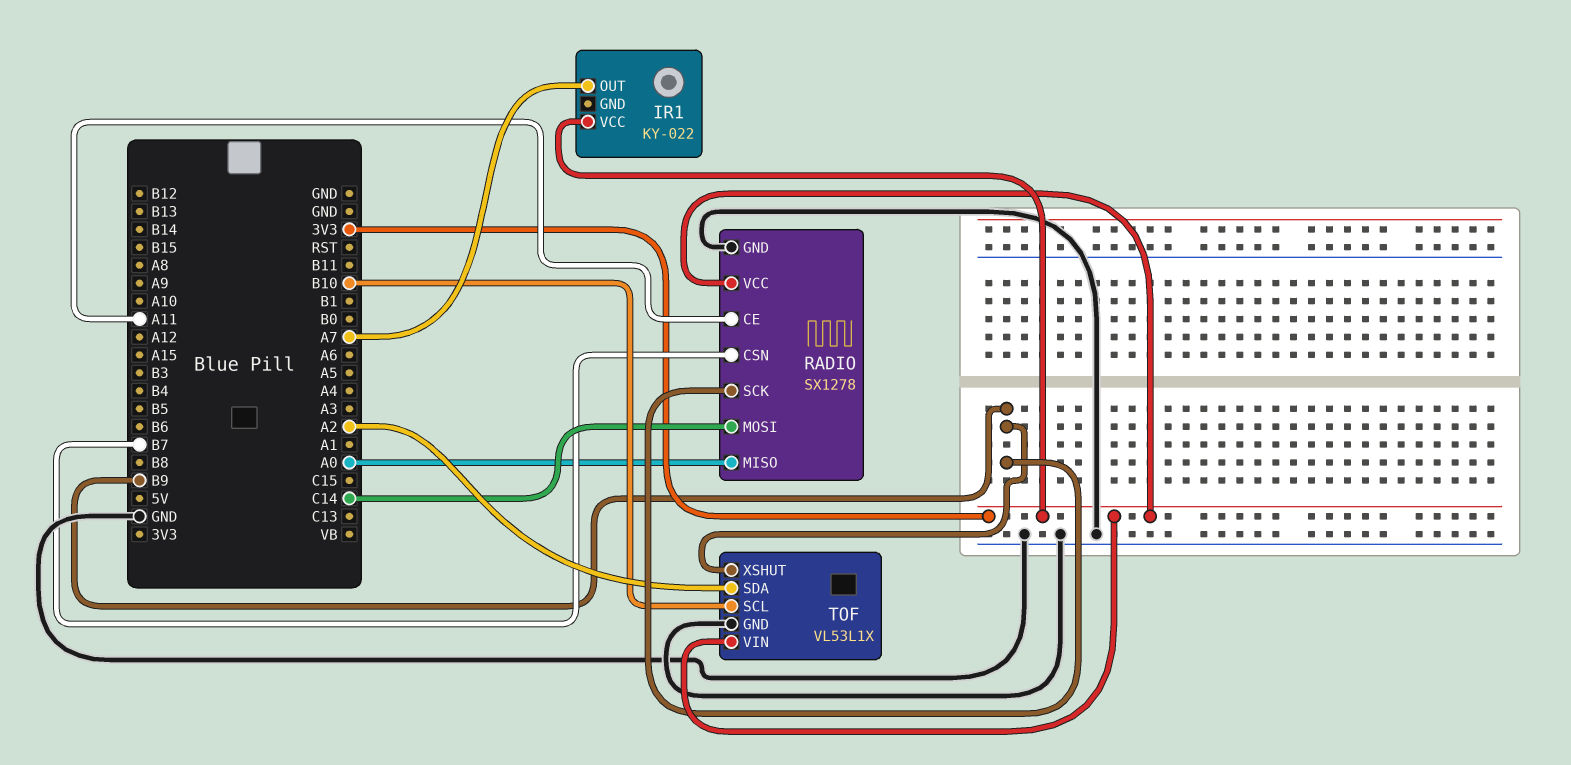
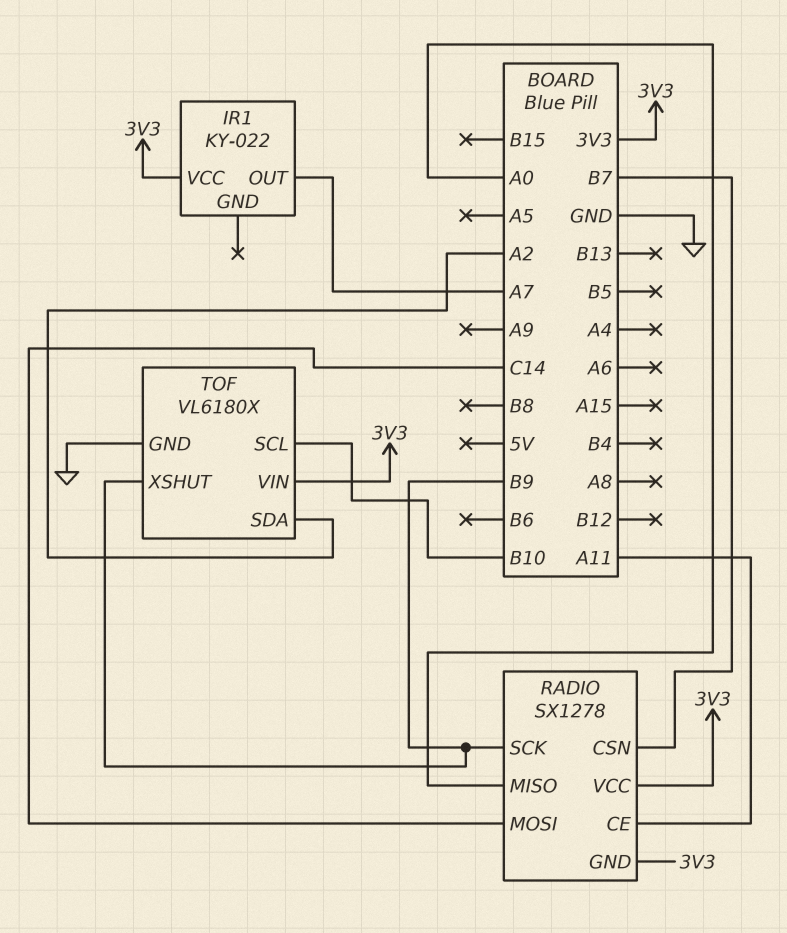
RADIO pin GND: GND -> 3V3
TOF: VL53L1X -> VL6180X

